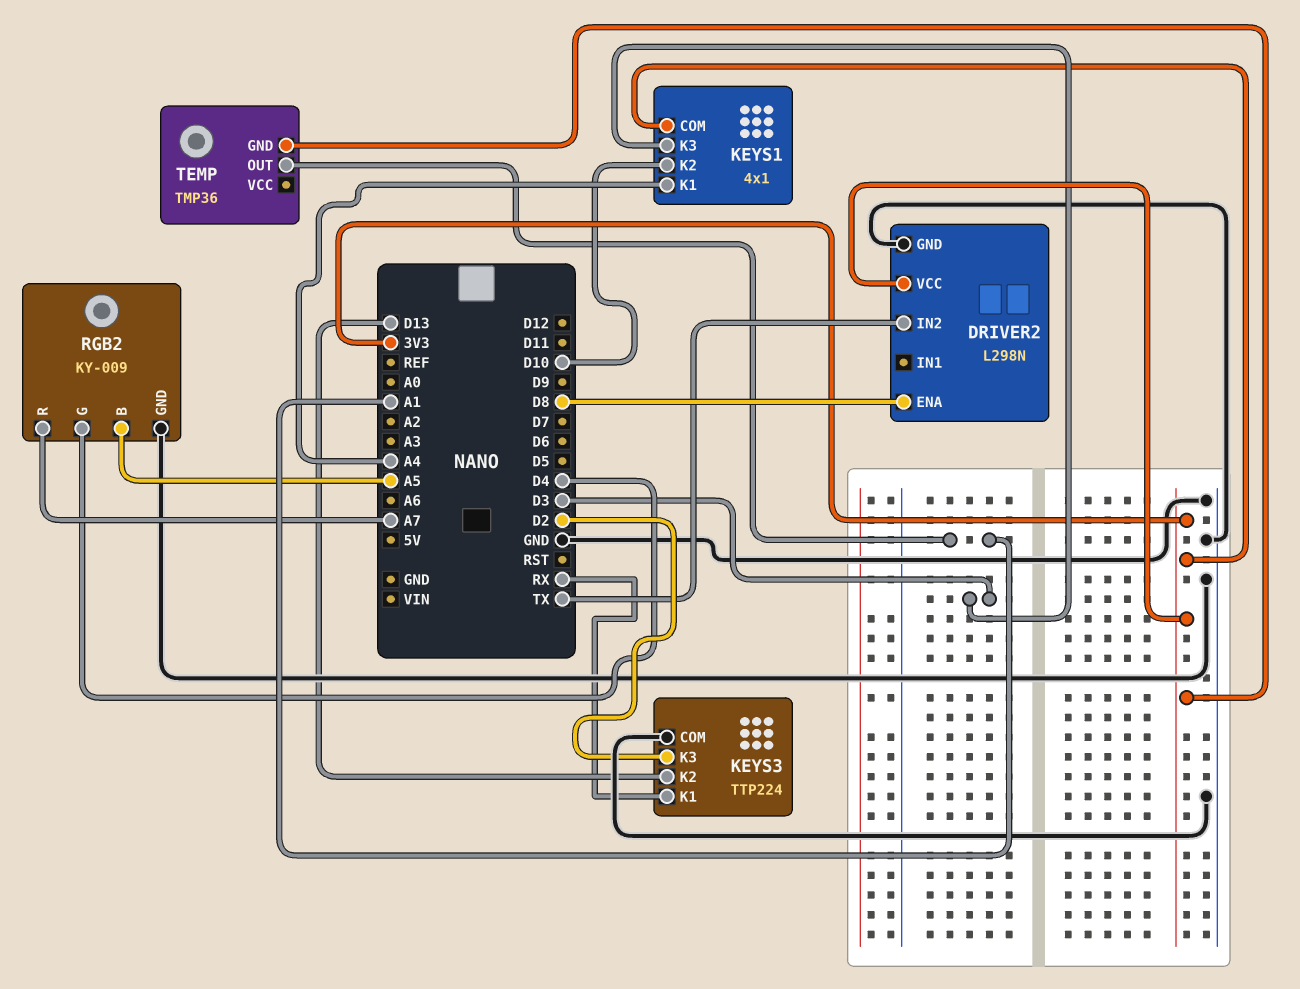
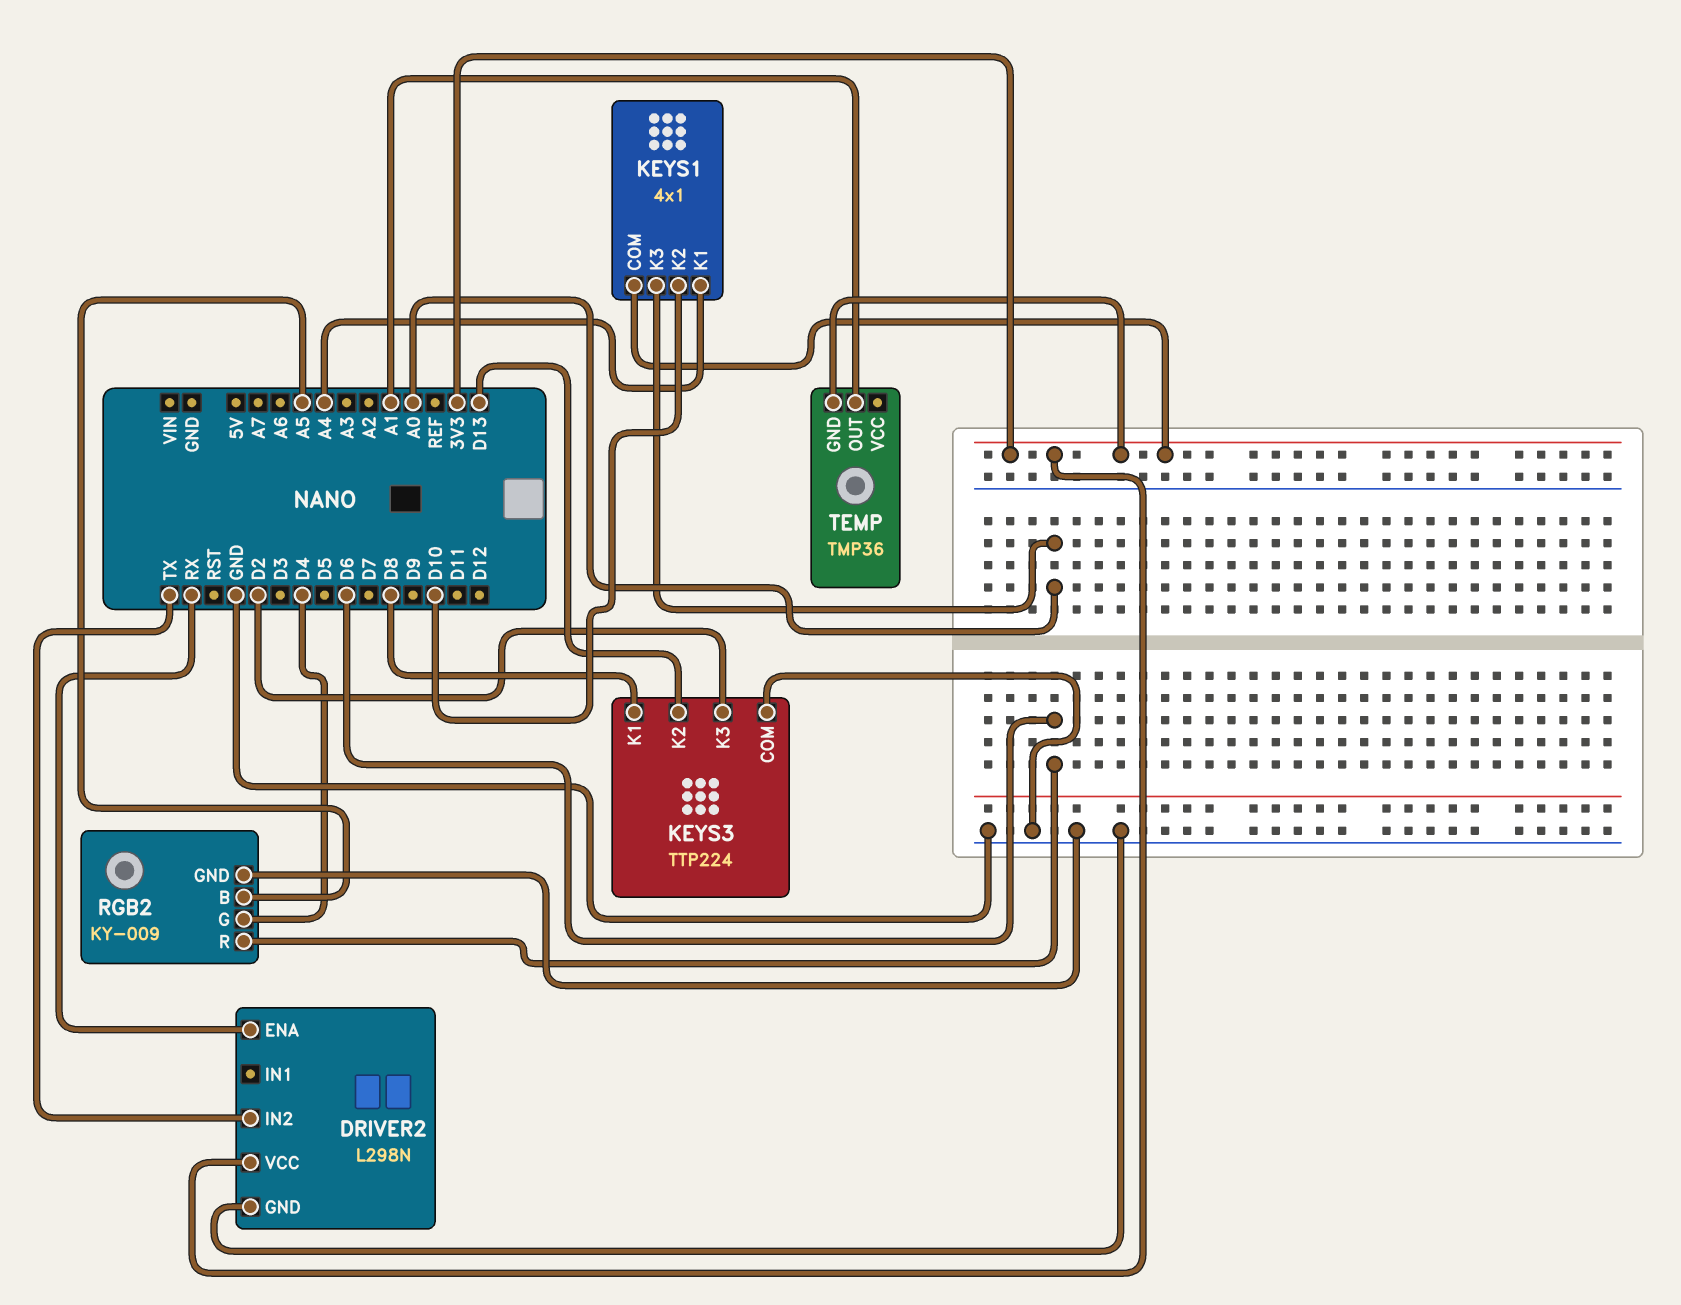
DRIVER2 pin ENA: D8 -> RX
KEYS1 pin K3: D3 -> A0
KEYS3 pin K1: RX -> D8
RGB2 pin R: A7 -> D6

